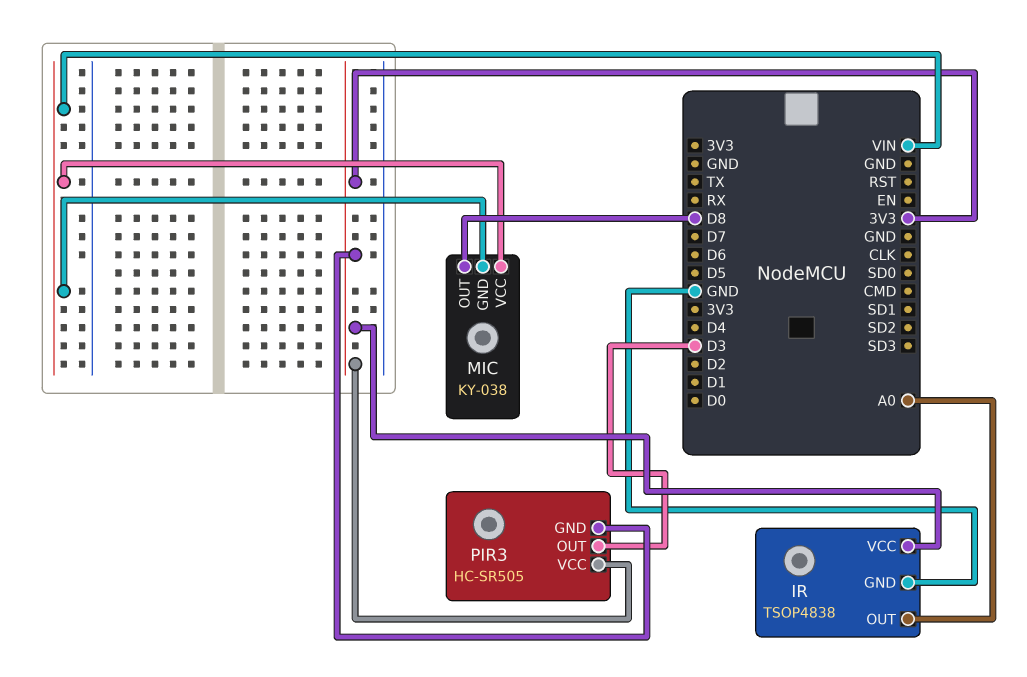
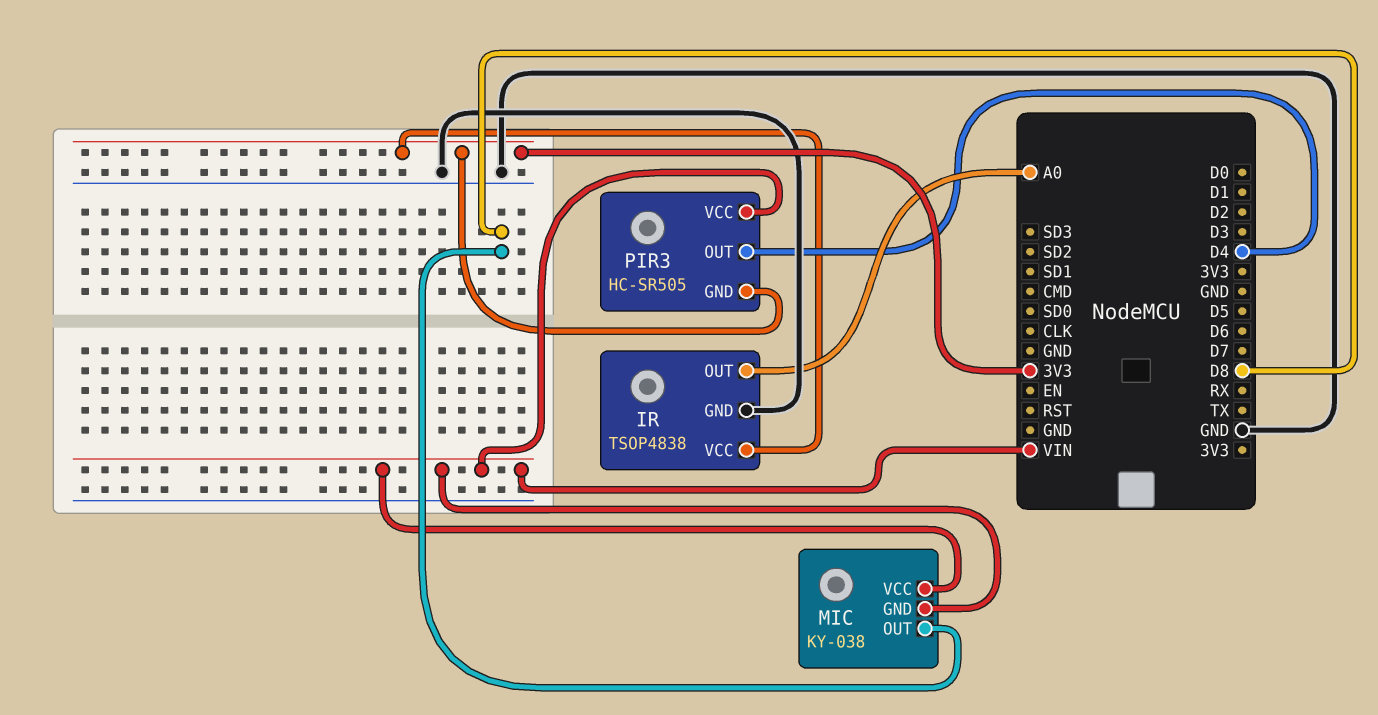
PIR3 pin OUT: D3 -> D4
PIR3 pin VCC: 3V3 -> VIN

